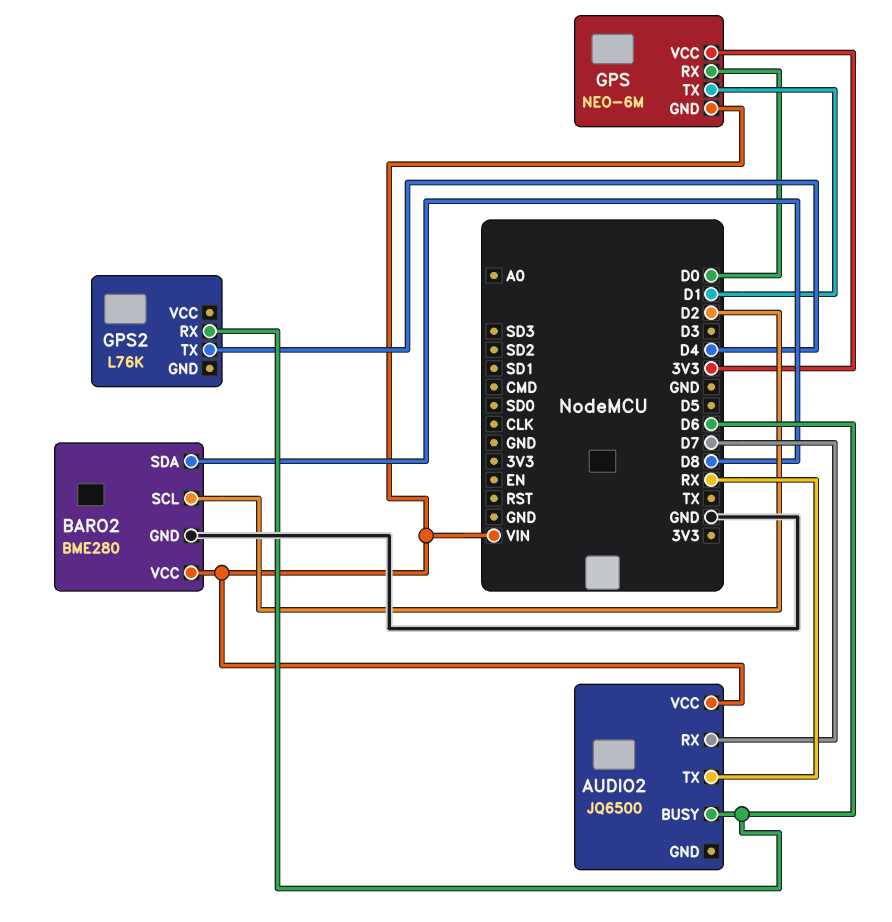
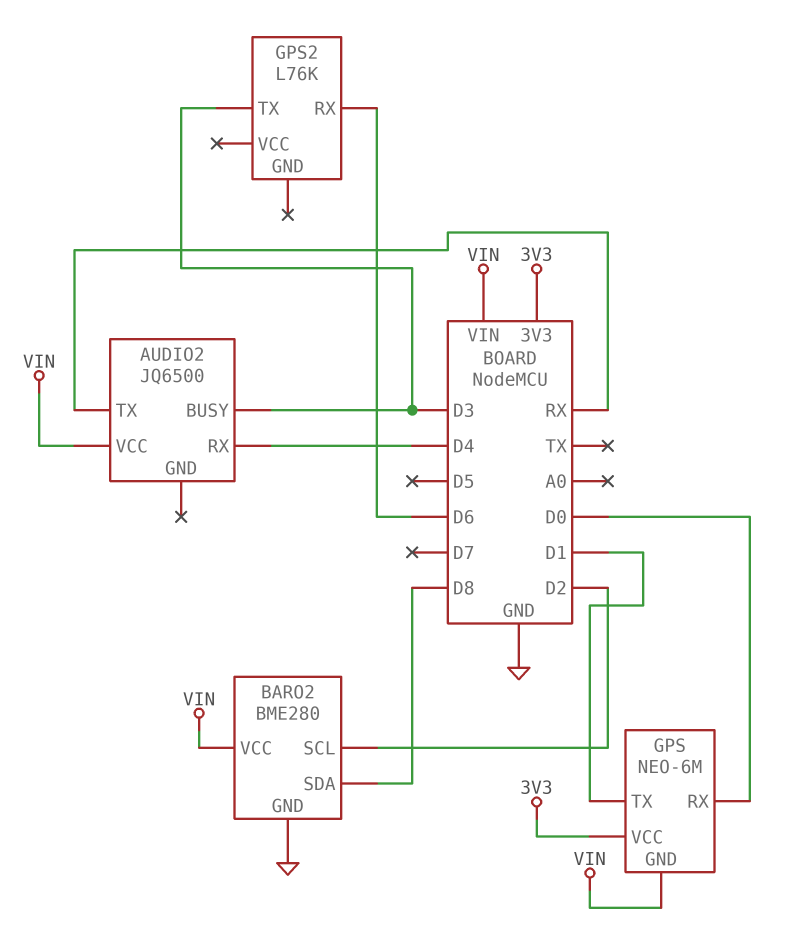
AUDIO2 pin BUSY: D6 -> D3
AUDIO2 pin RX: D7 -> D4
GPS2 pin TX: D4 -> D3

